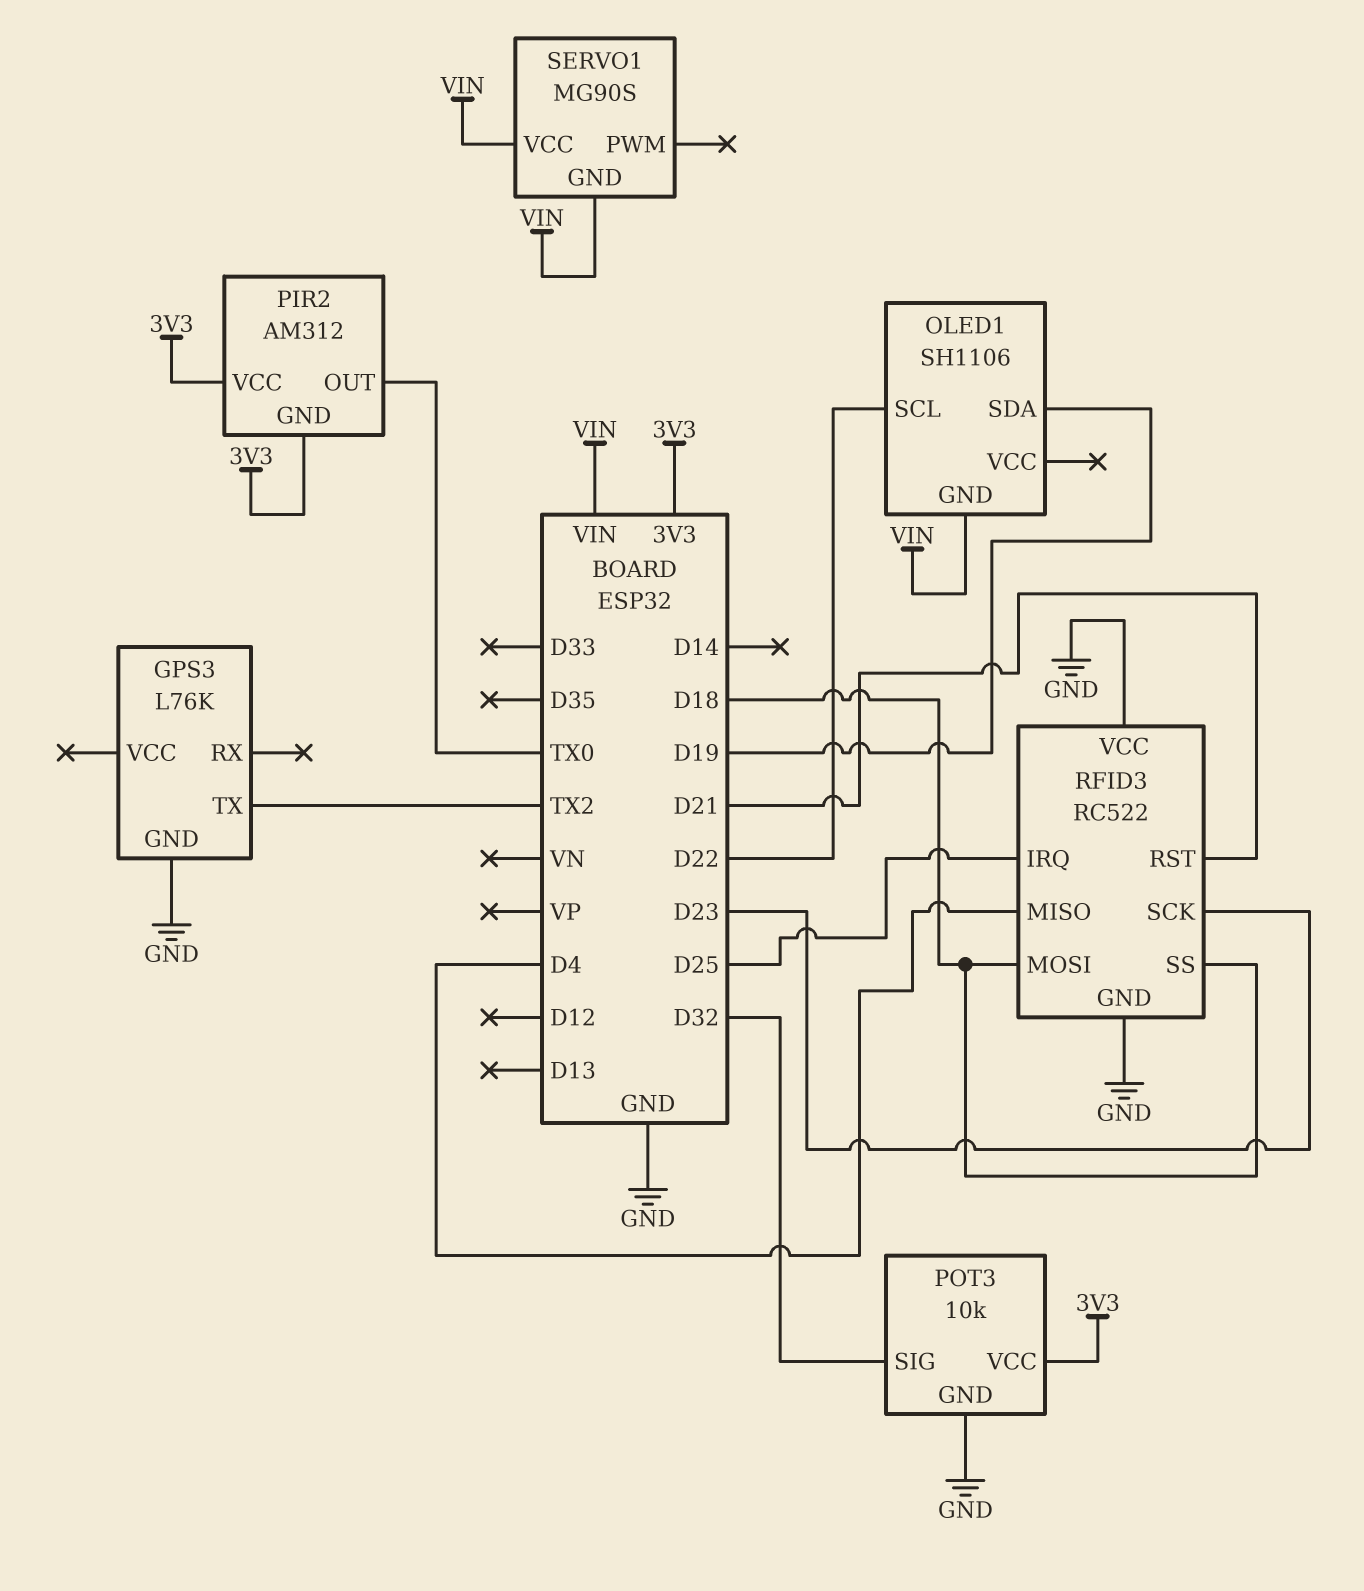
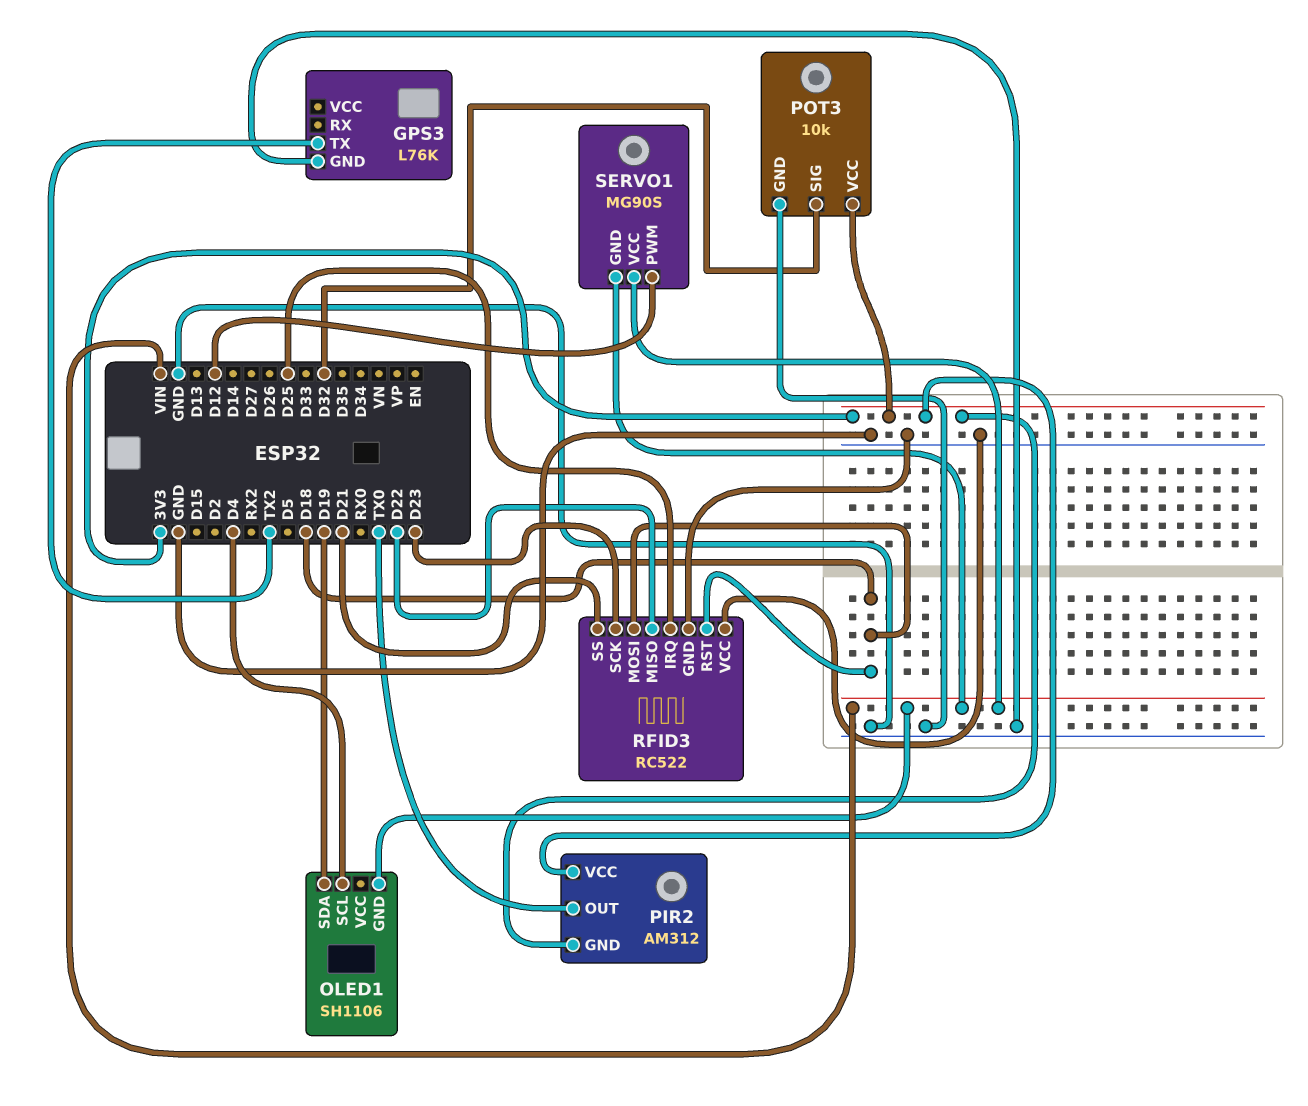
OLED1 pin SCL: D22 -> D4
RFID3 pin MISO: D4 -> D22
RFID3 pin RST: D21 -> D18
RFID3 pin SS: D18 -> D21
SERVO1 pin PWM: none -> D12

